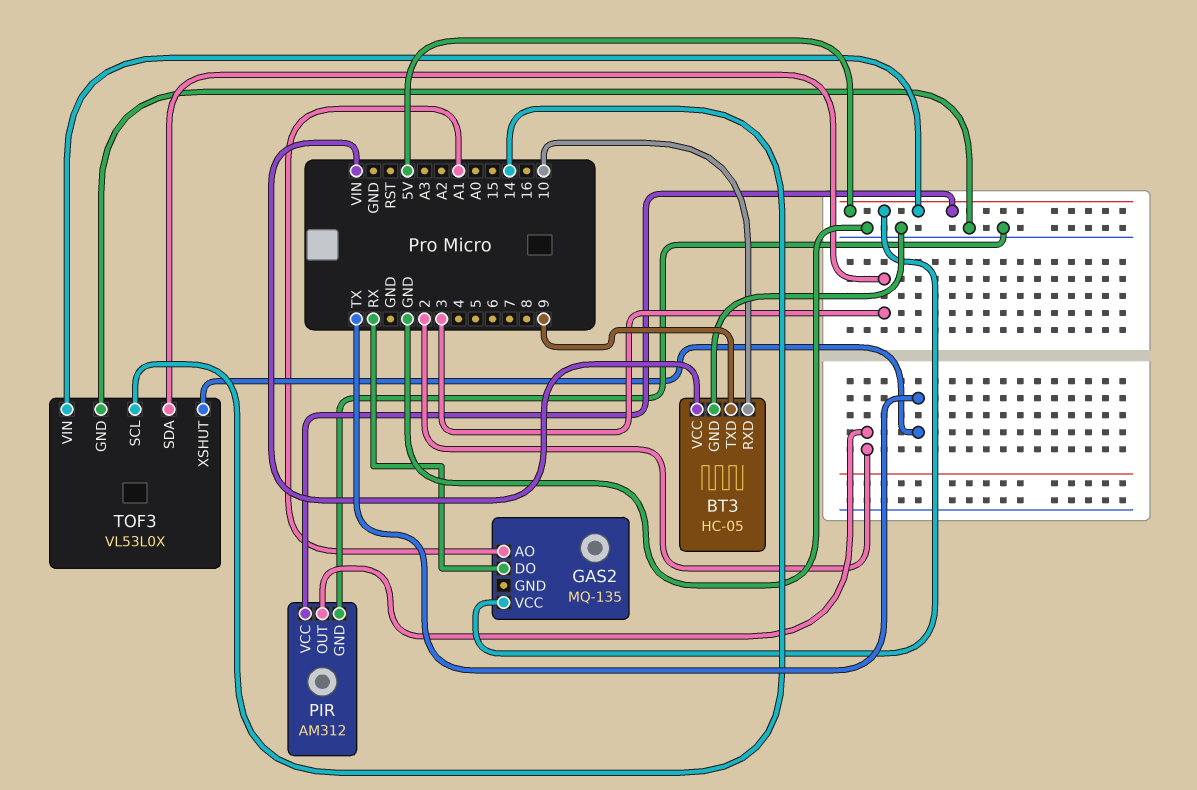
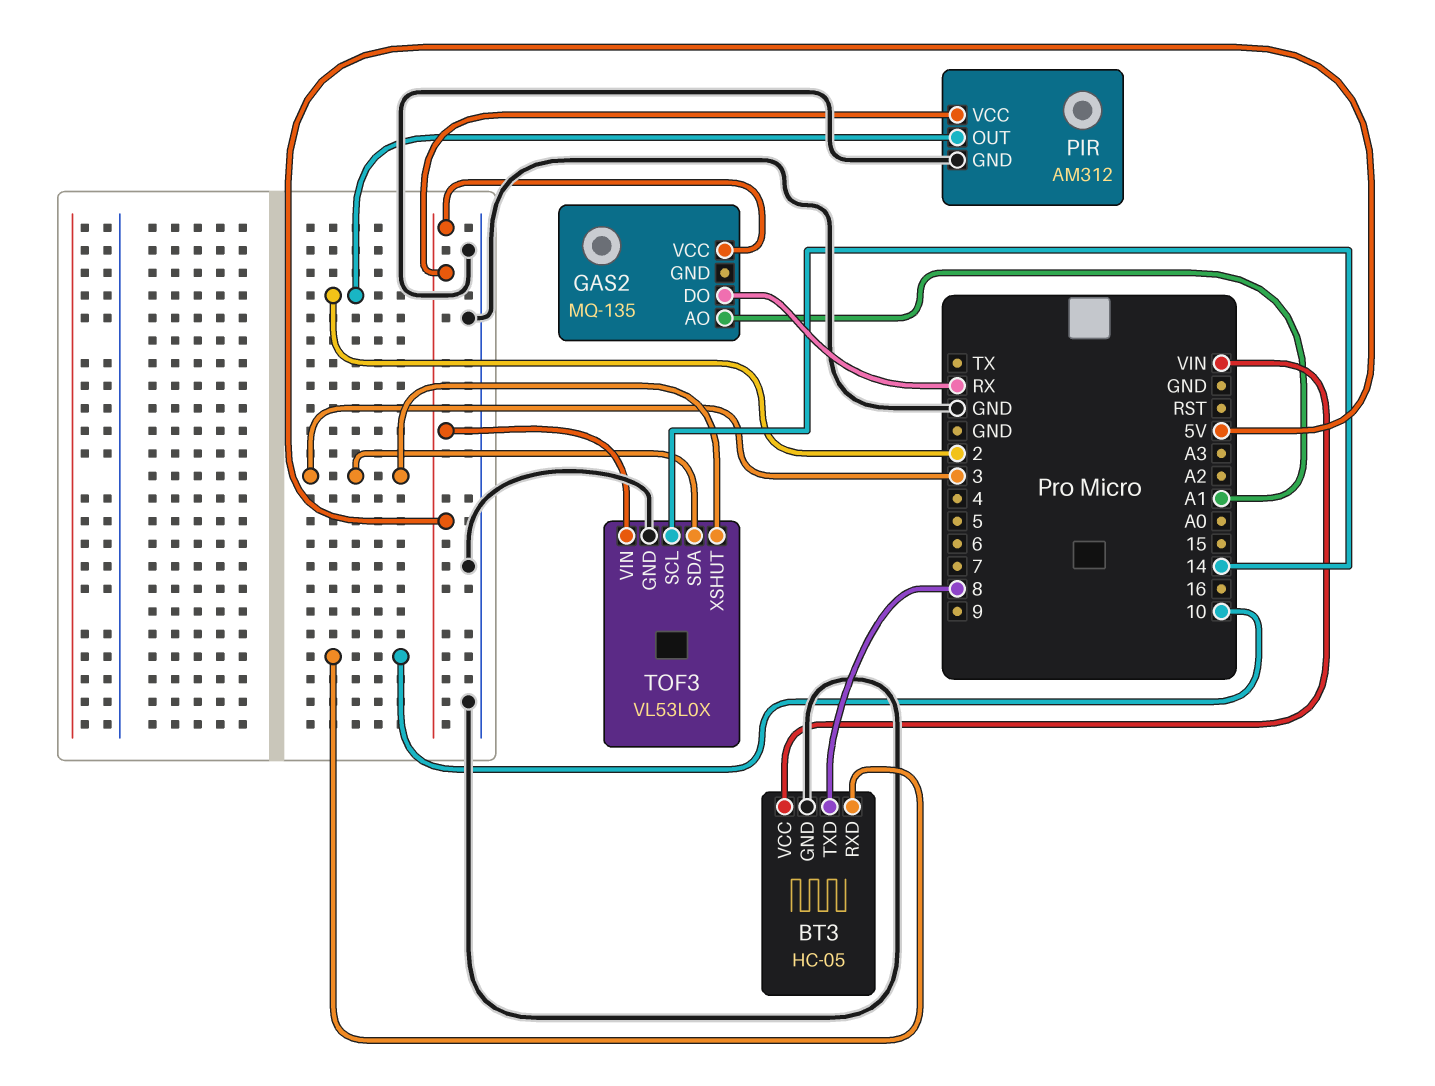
BT3 pin TXD: 9 -> 8
TOF3 pin XSHUT: TX -> 3

